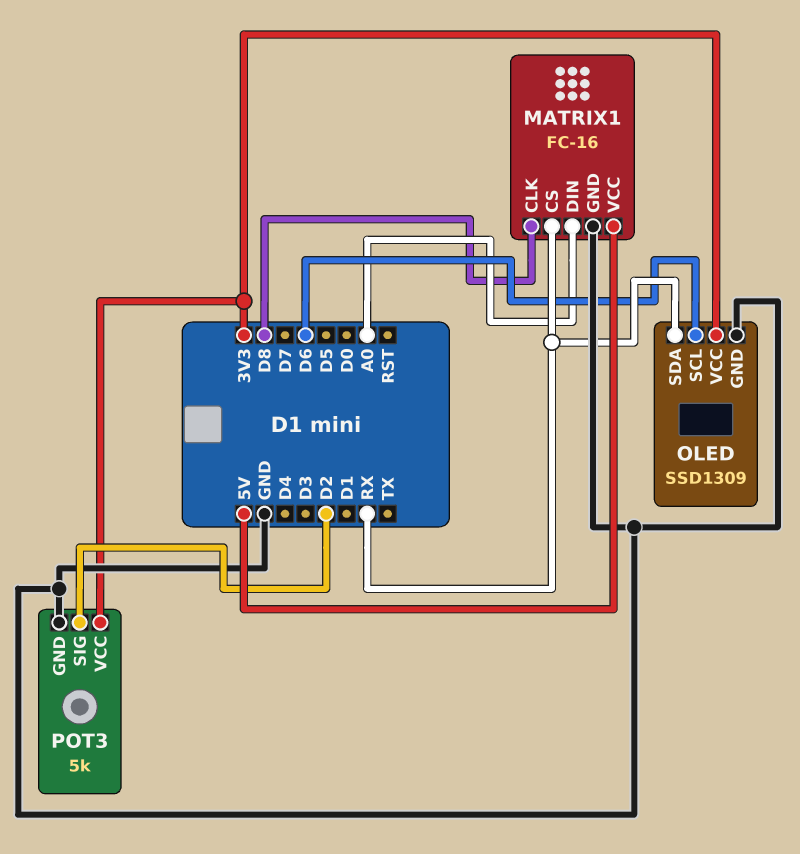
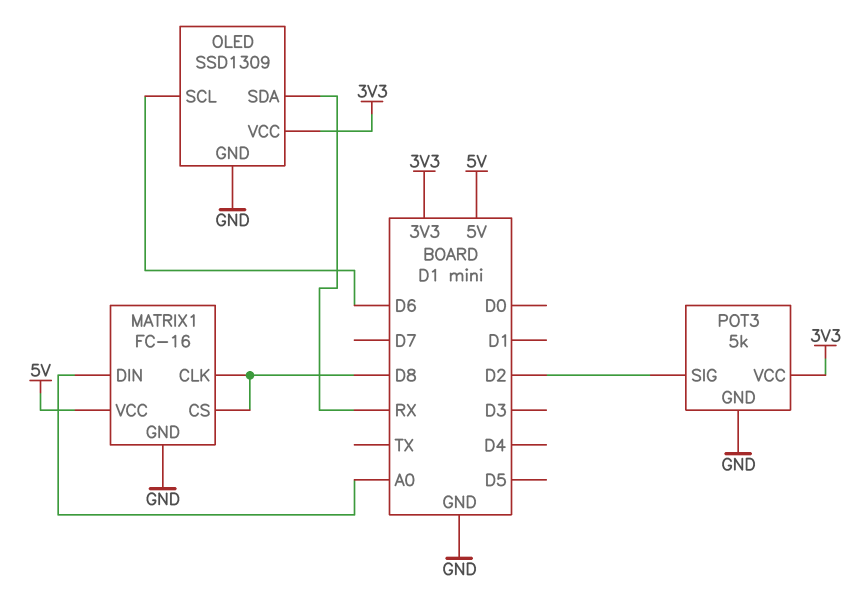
MATRIX1 pin CS: RX -> D8

